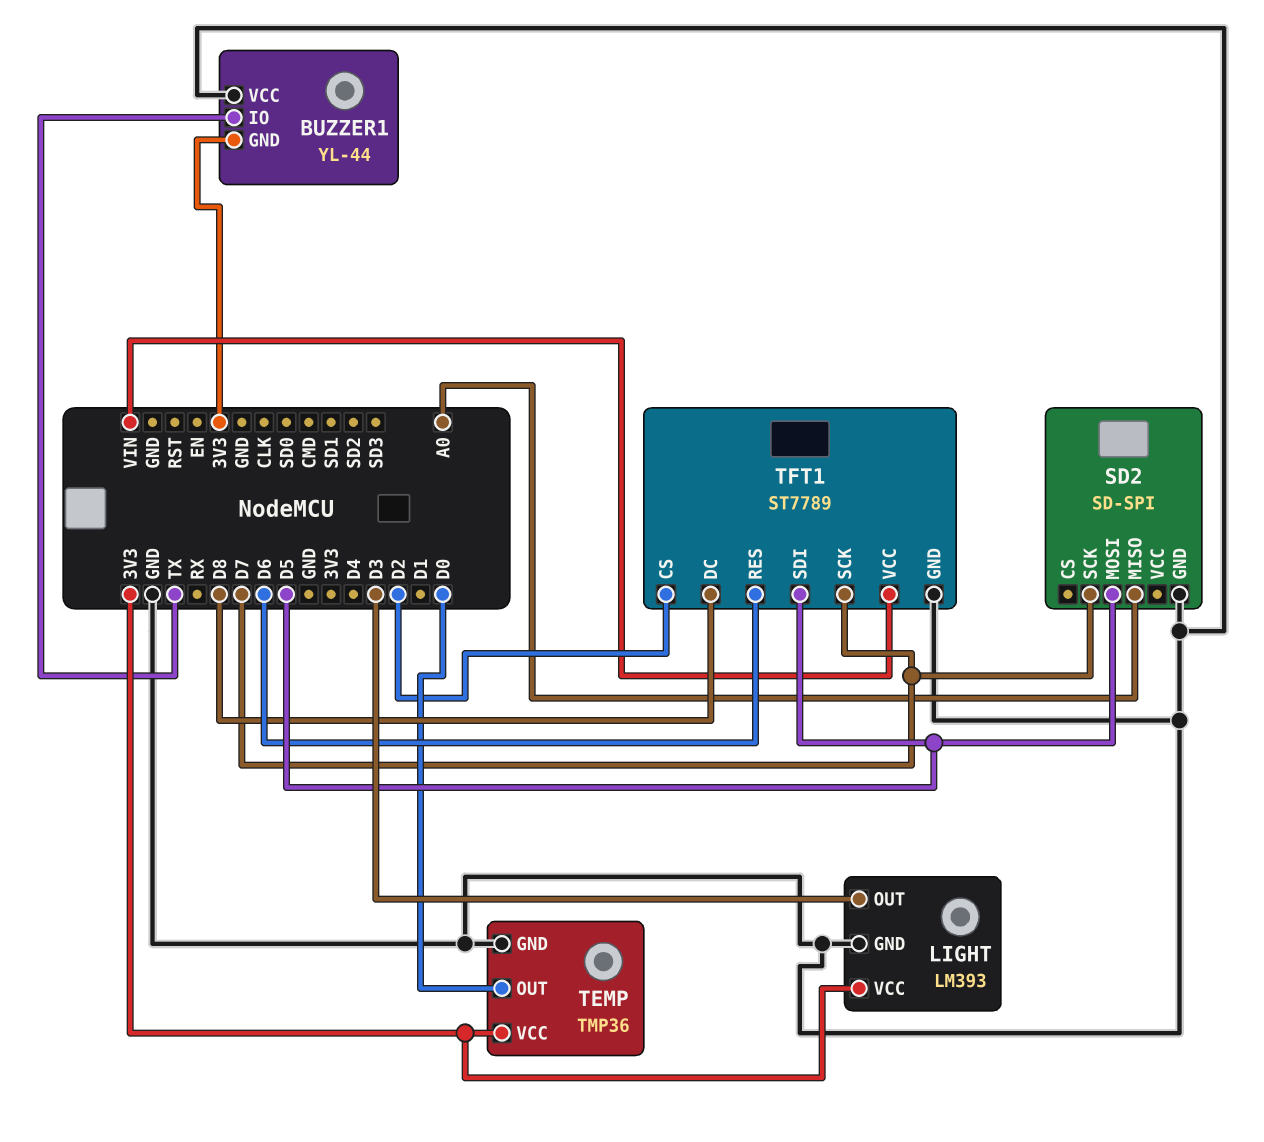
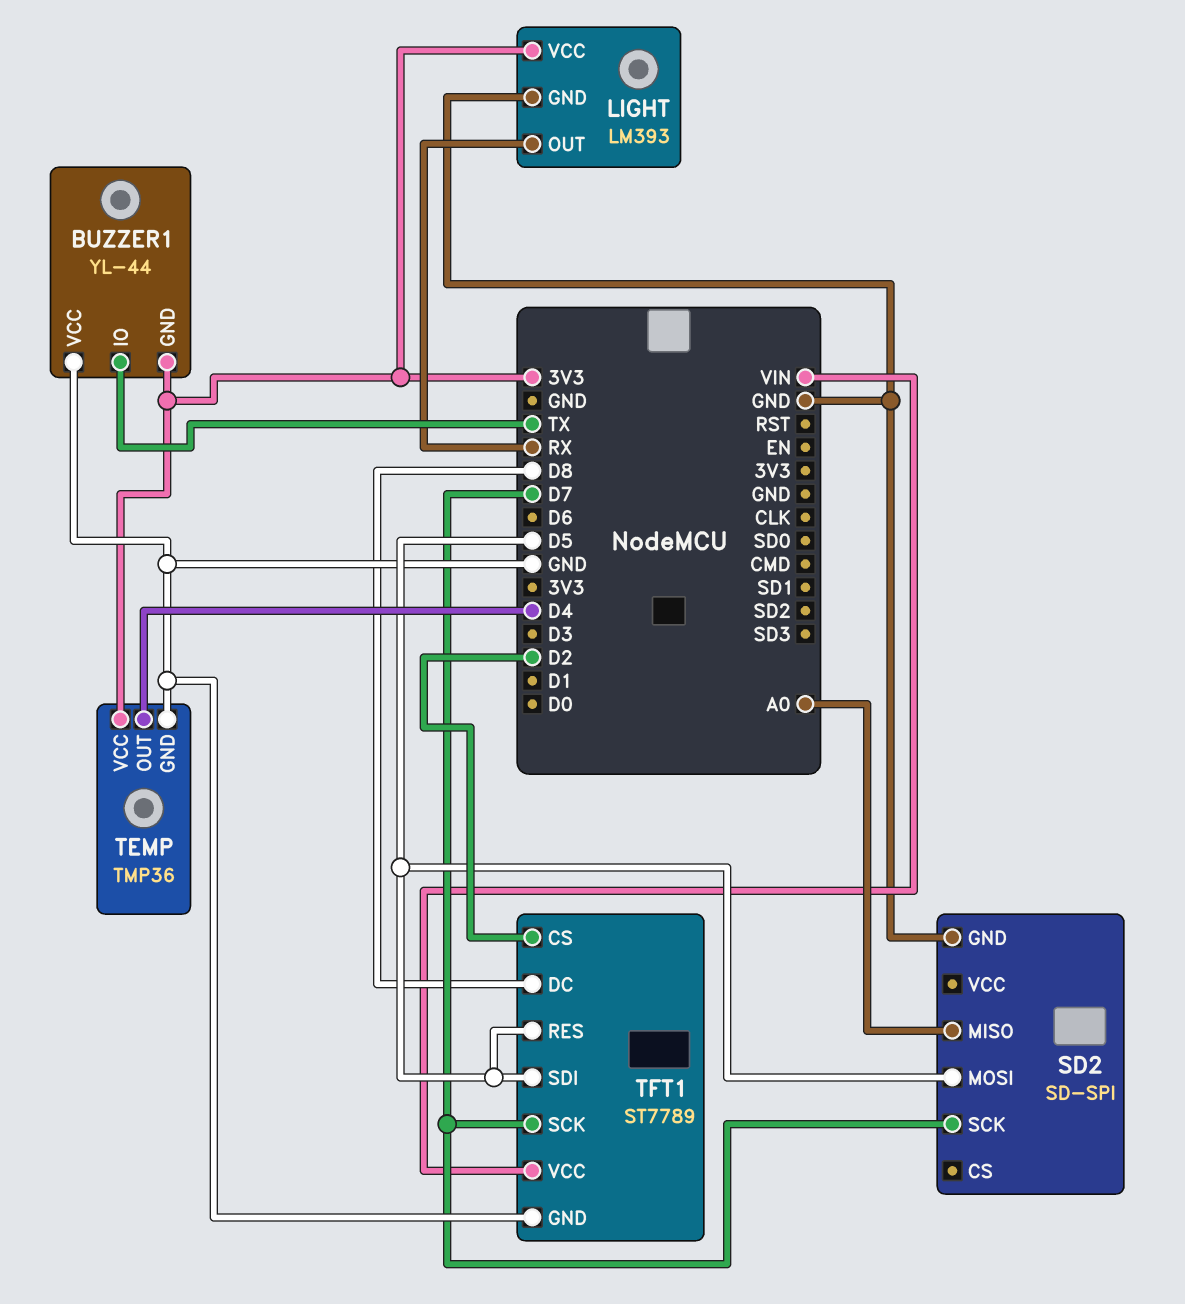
LIGHT pin OUT: D3 -> RX
TEMP pin OUT: D0 -> D4
TFT1 pin RES: D6 -> D5

